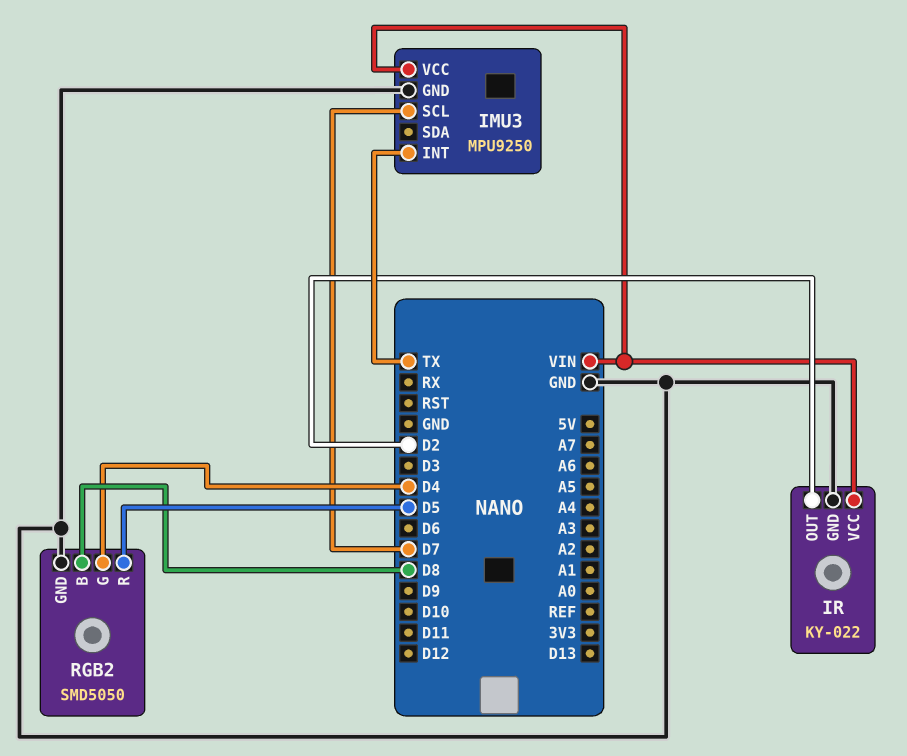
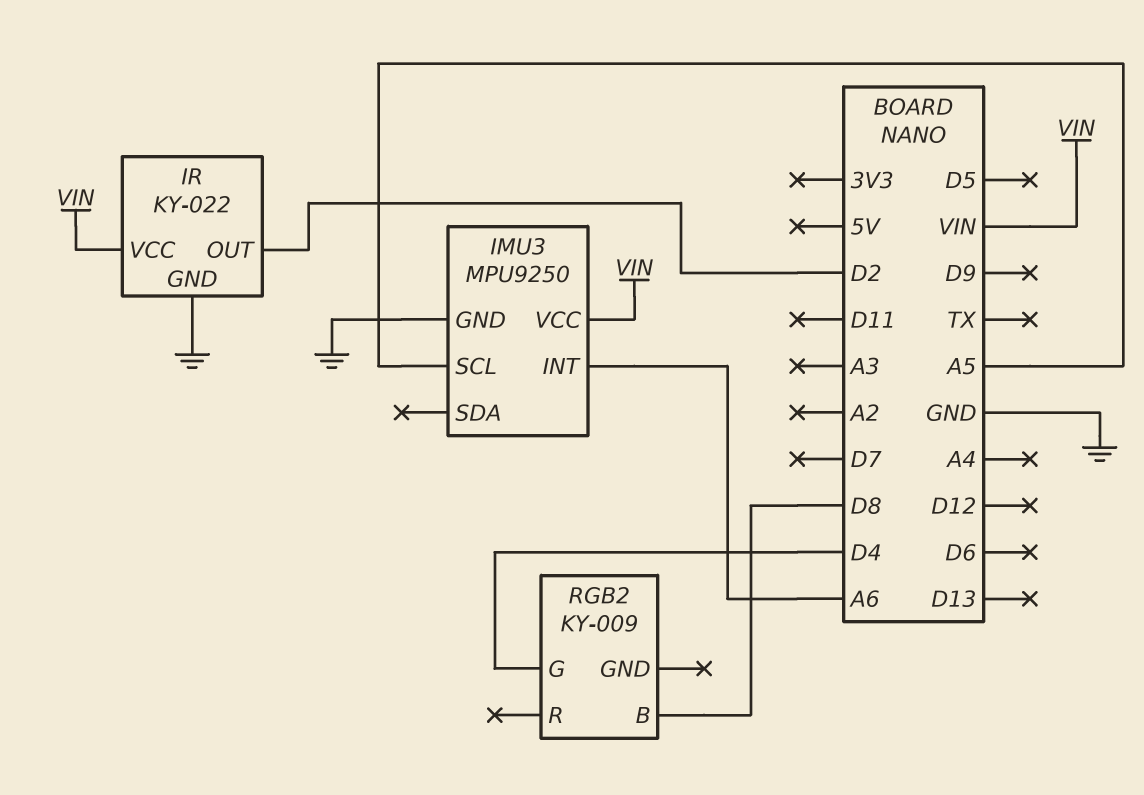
IMU3 pin INT: TX -> A6
IMU3 pin SCL: D7 -> A5
RGB2: SMD5050 -> KY-009
RGB2 pin GND: GND -> none
RGB2 pin R: D5 -> none

